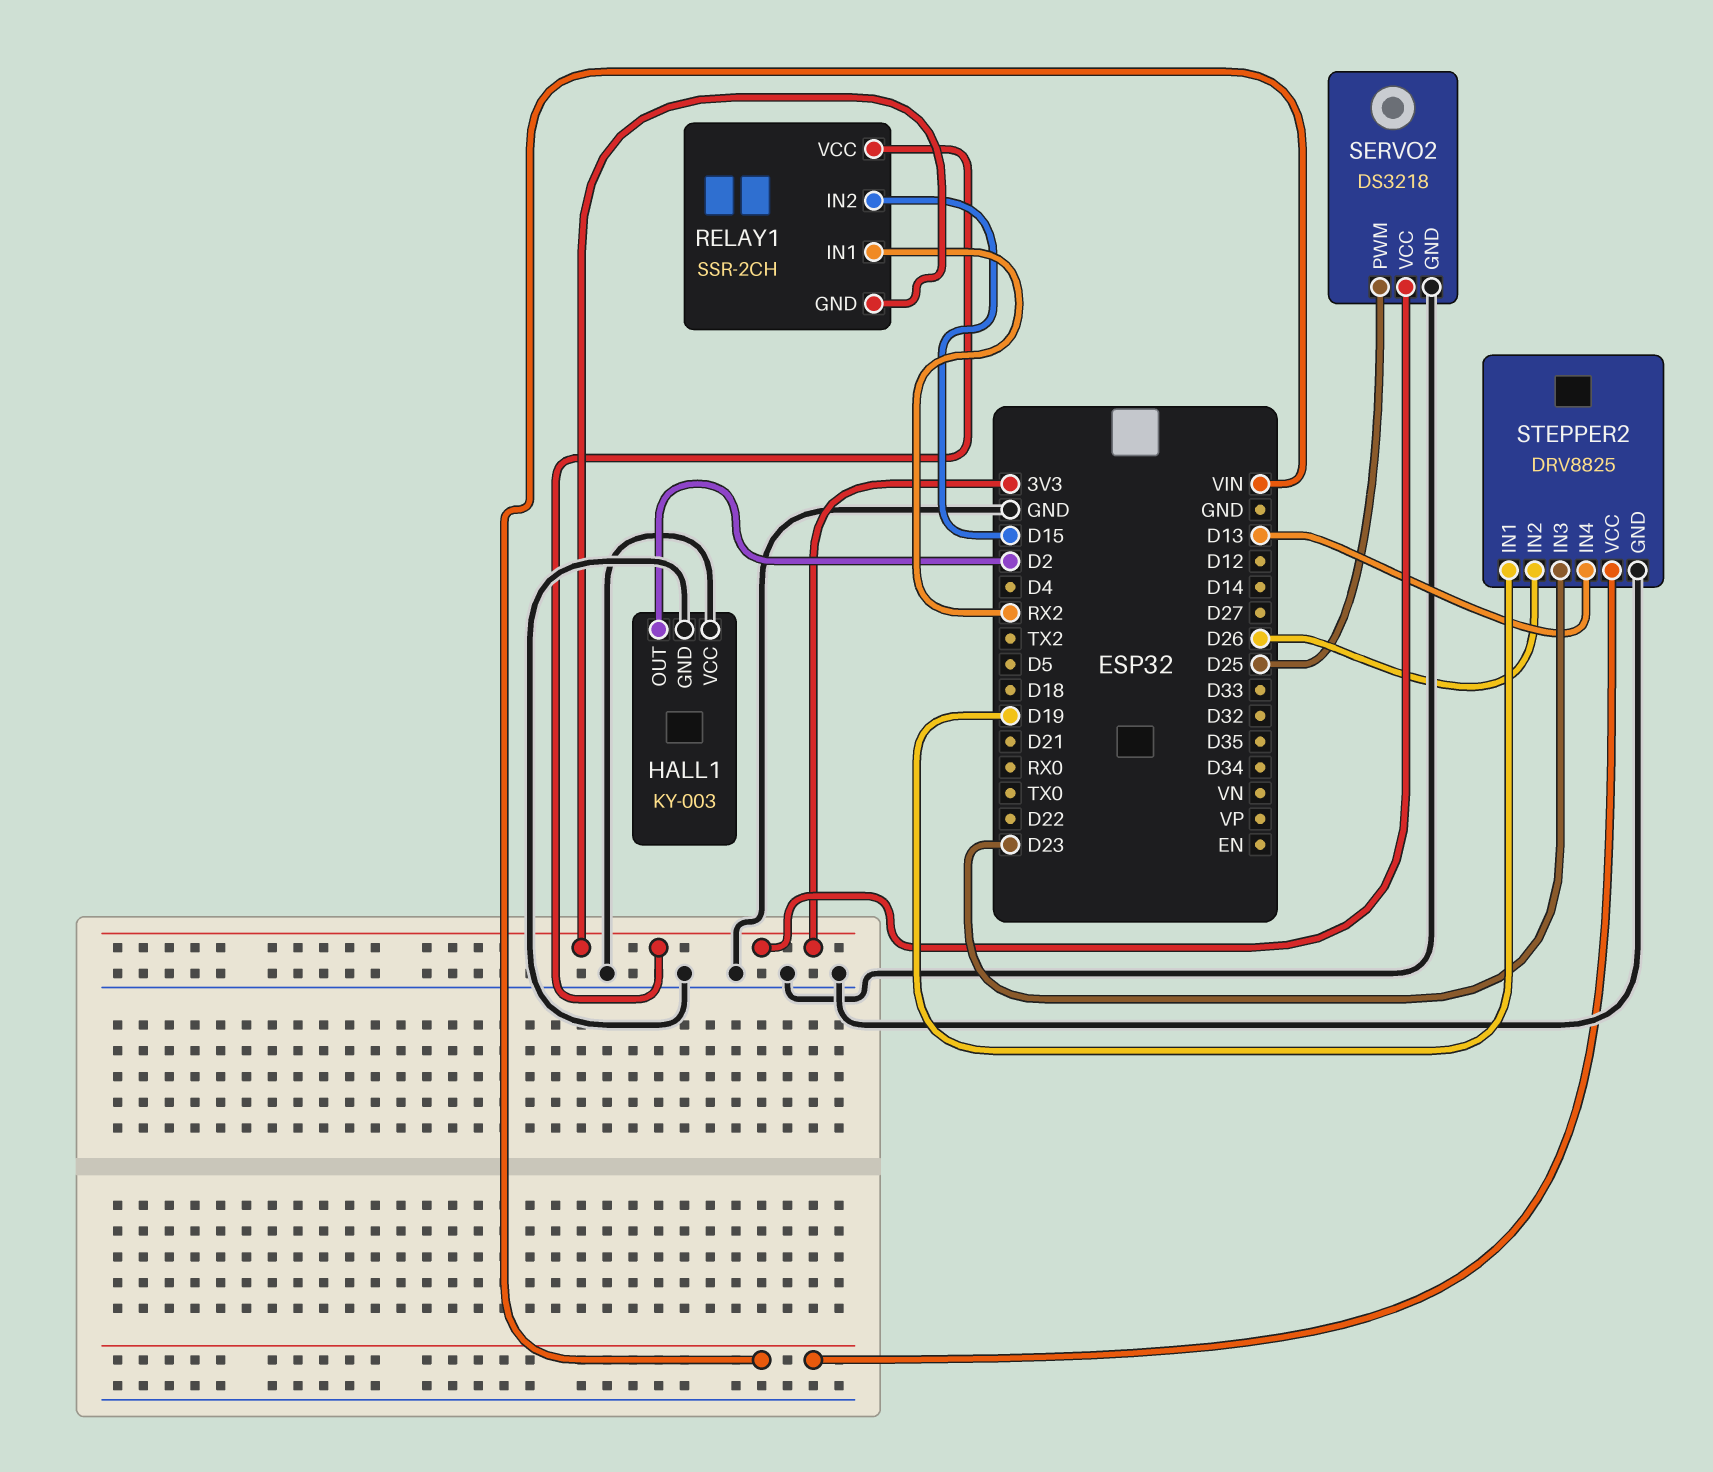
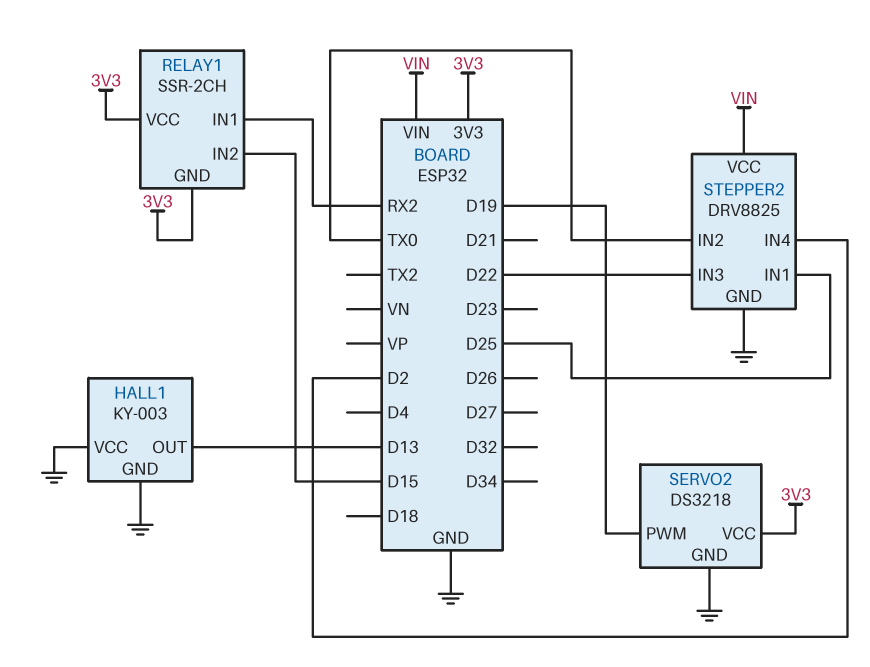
HALL1 pin OUT: D2 -> D13
SERVO2 pin PWM: D25 -> D19
STEPPER2 pin IN1: D19 -> D25
STEPPER2 pin IN2: D26 -> TX0
STEPPER2 pin IN3: D23 -> D22
STEPPER2 pin IN4: D13 -> D2

